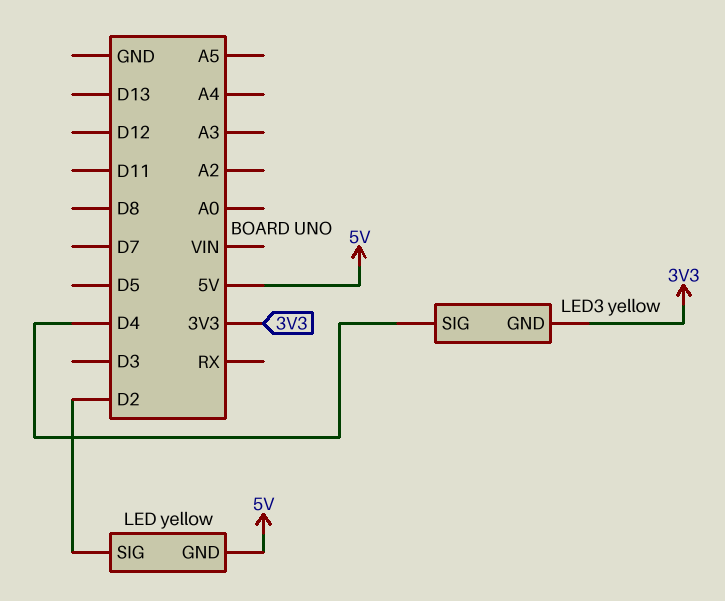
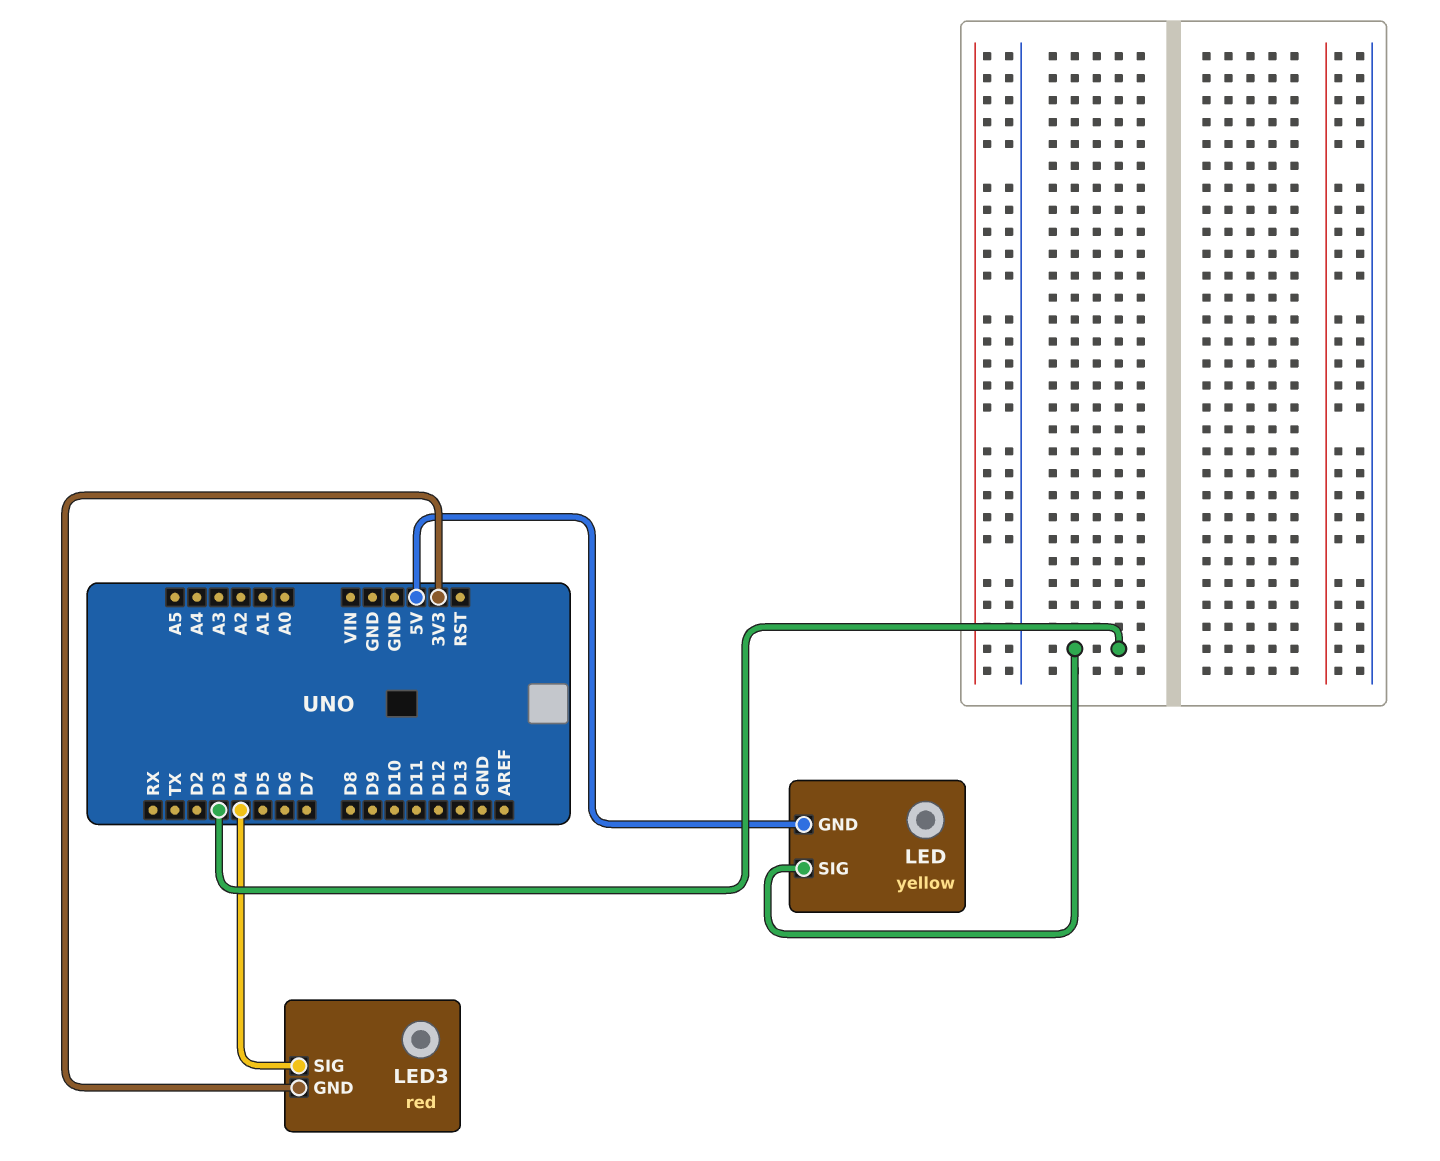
LED pin SIG: D2 -> D3
LED3: yellow -> red

